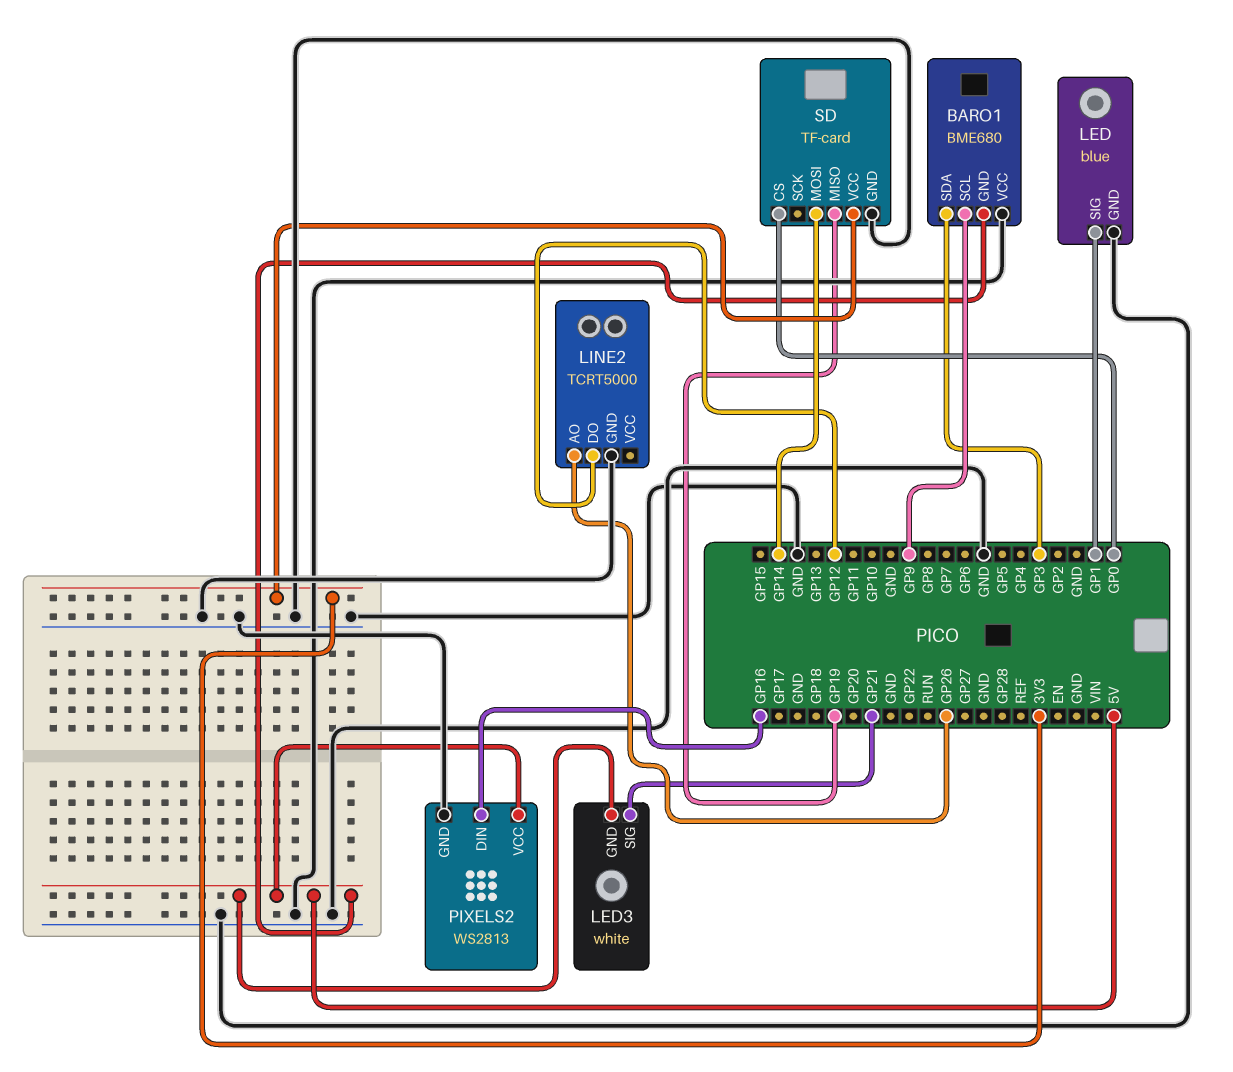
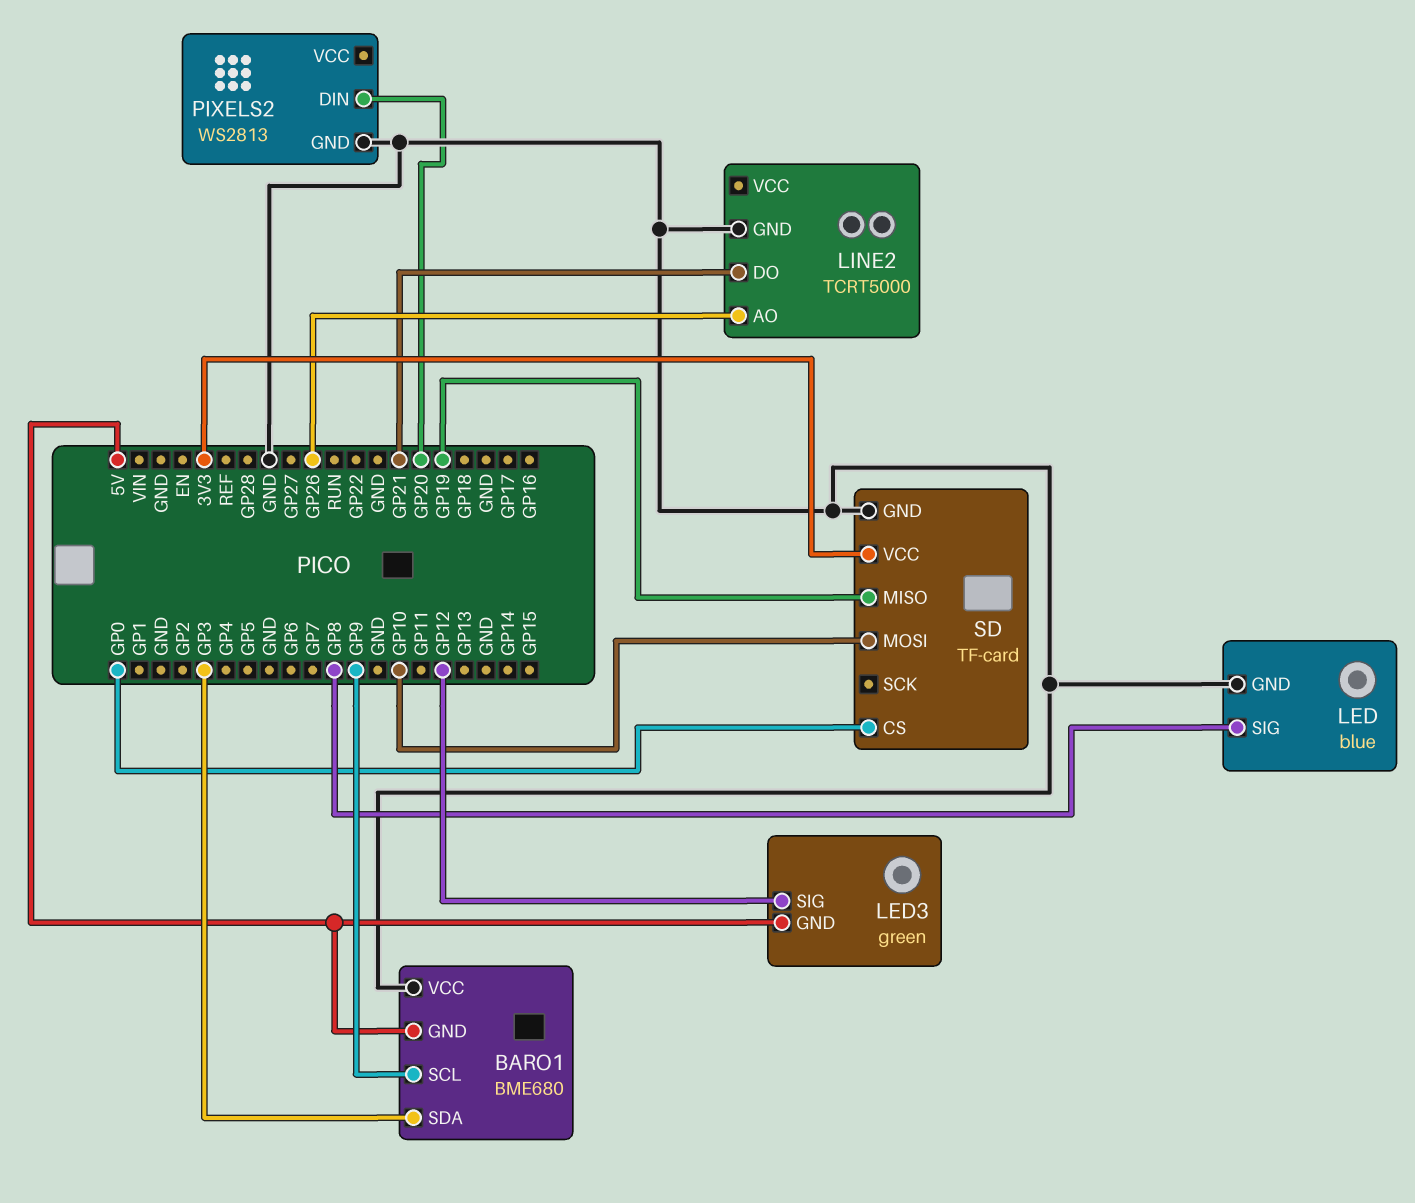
LED pin SIG: GP1 -> GP8
LED3: white -> green
LED3 pin SIG: GP21 -> GP12
LINE2 pin DO: GP12 -> GP21
PIXELS2 pin DIN: GP16 -> GP20
PIXELS2 pin VCC: 5V -> none
SD pin MOSI: GP14 -> GP10

